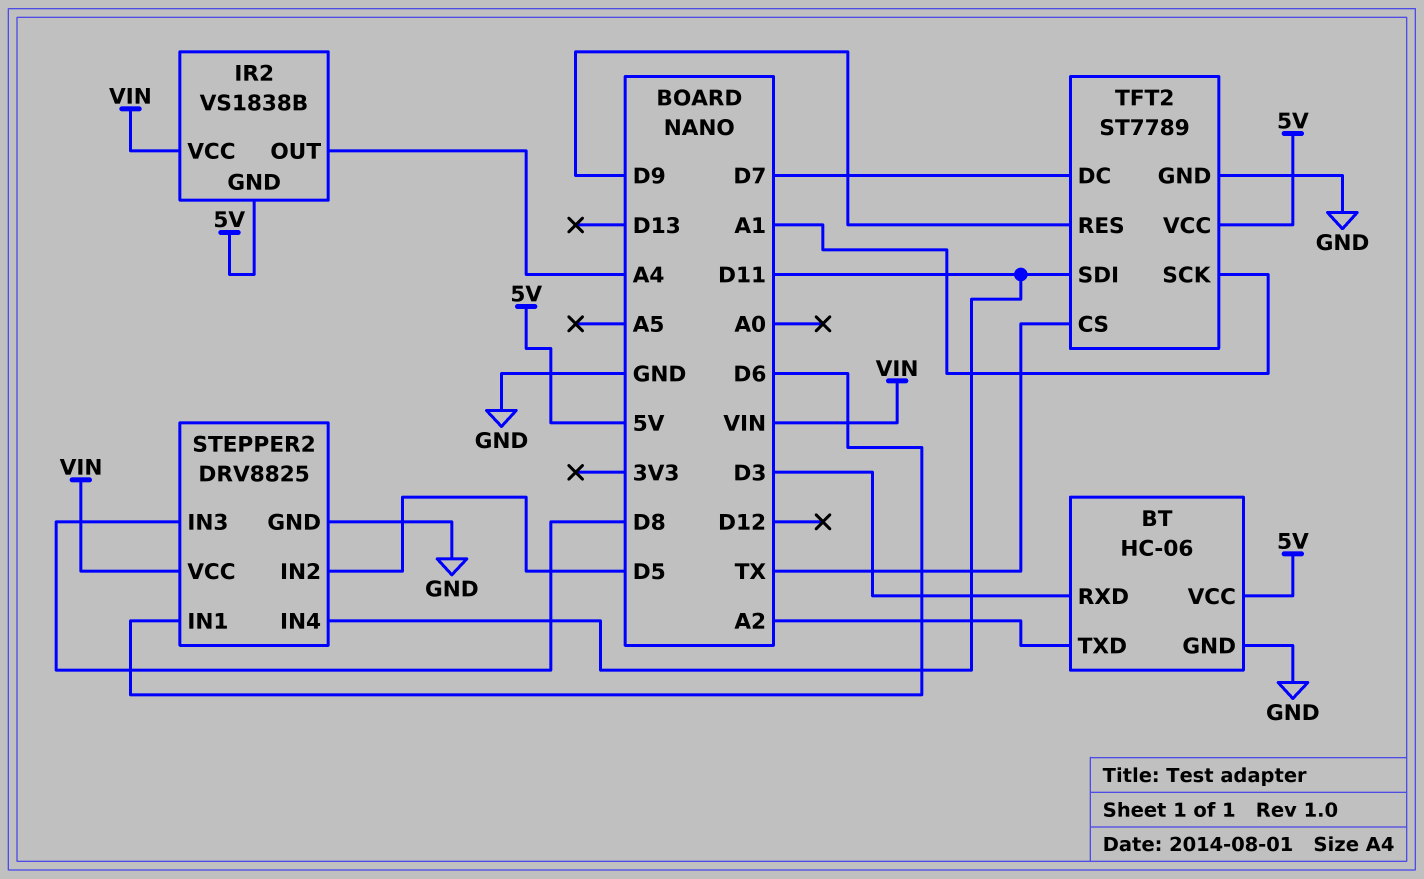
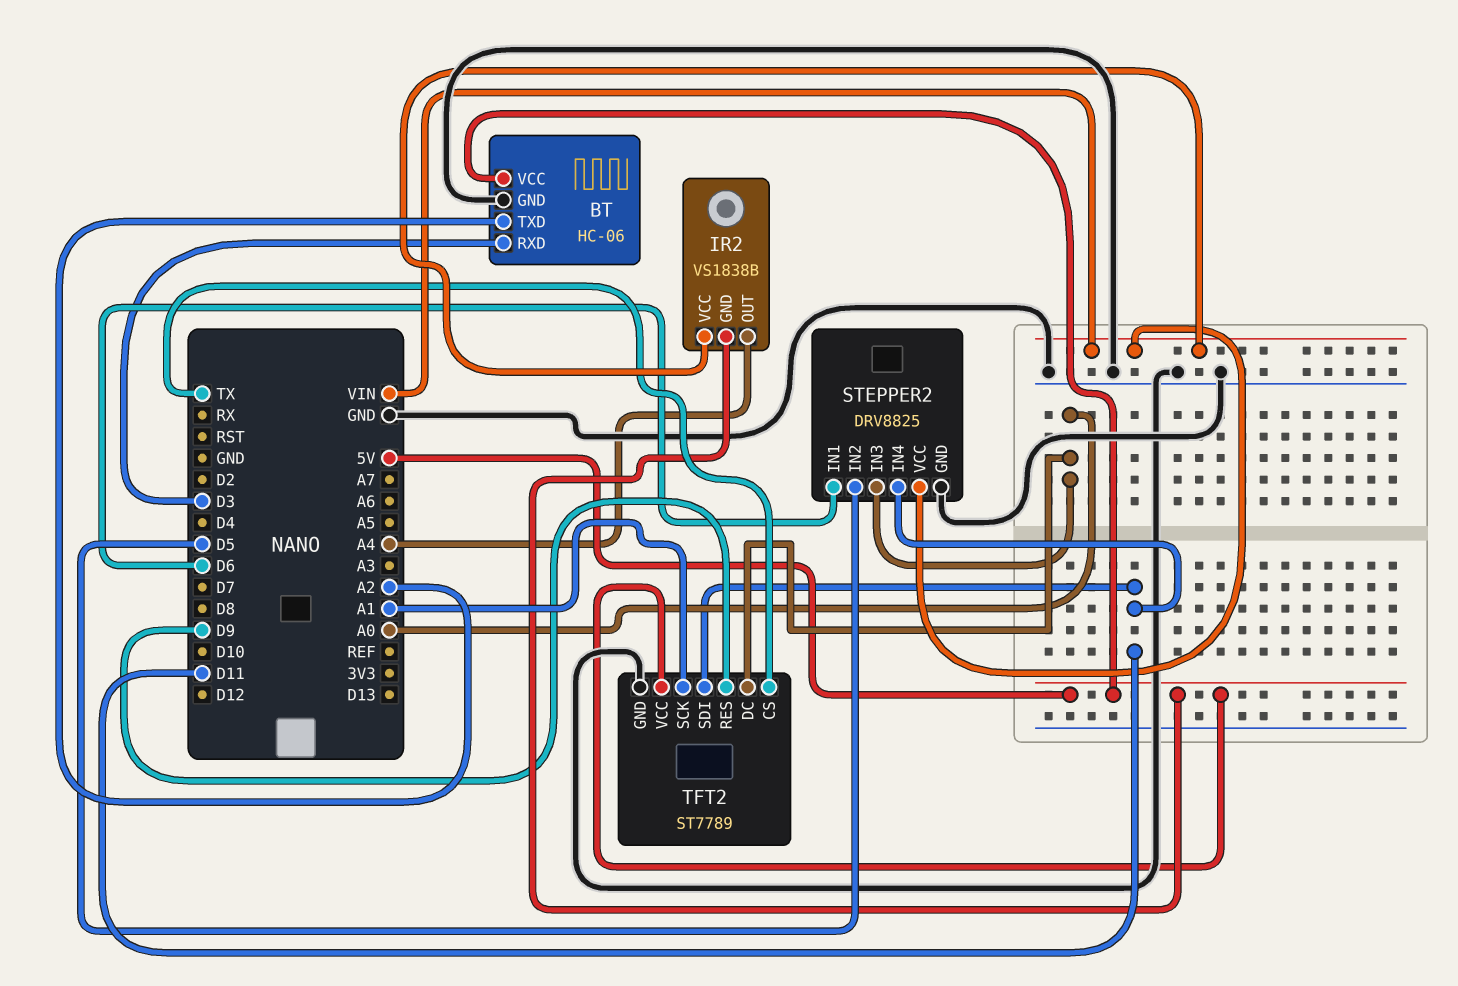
STEPPER2 pin IN3: D8 -> A0
TFT2 pin DC: D7 -> A0

